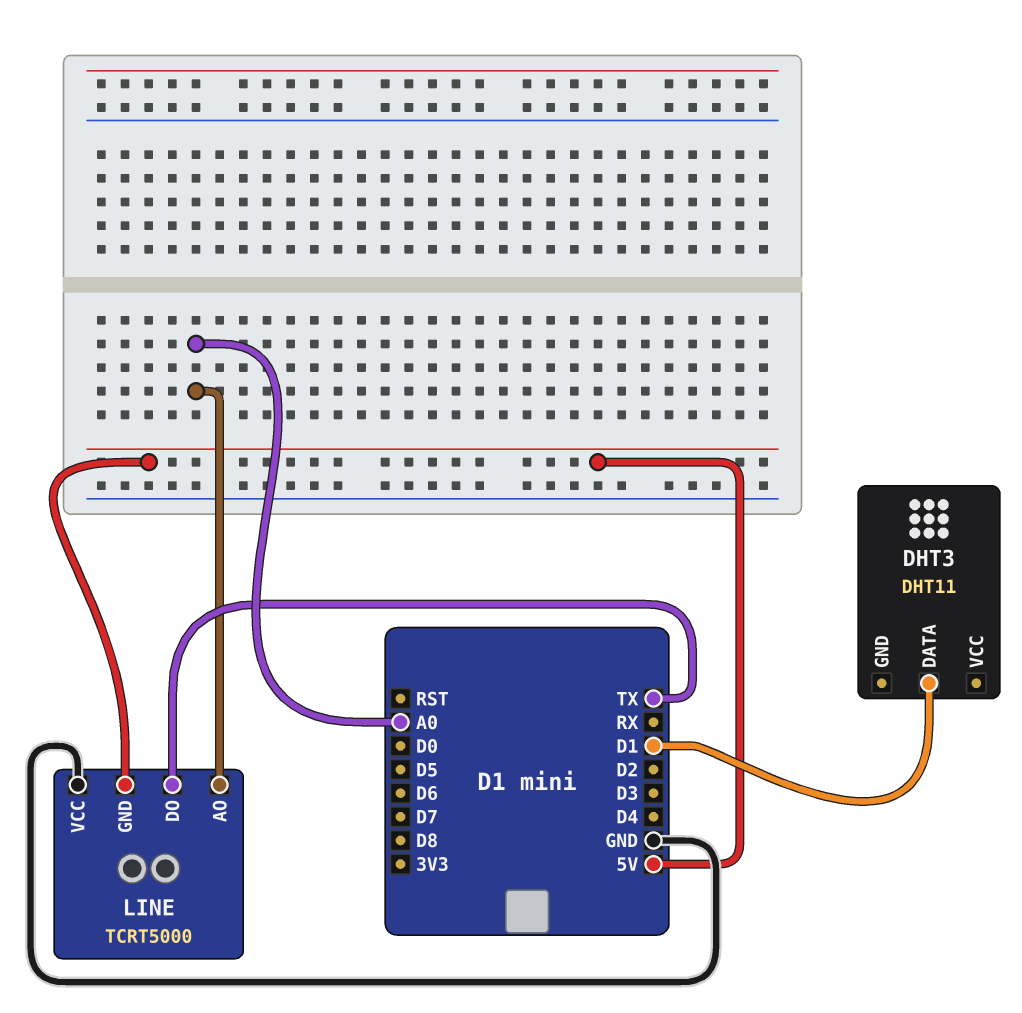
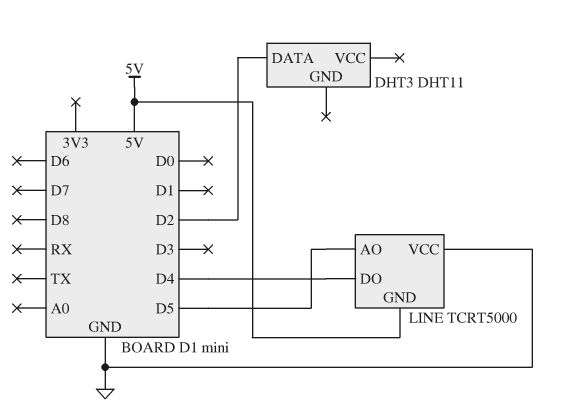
DHT3 pin DATA: D1 -> D2
LINE pin AO: A0 -> D5
LINE pin DO: TX -> D4

